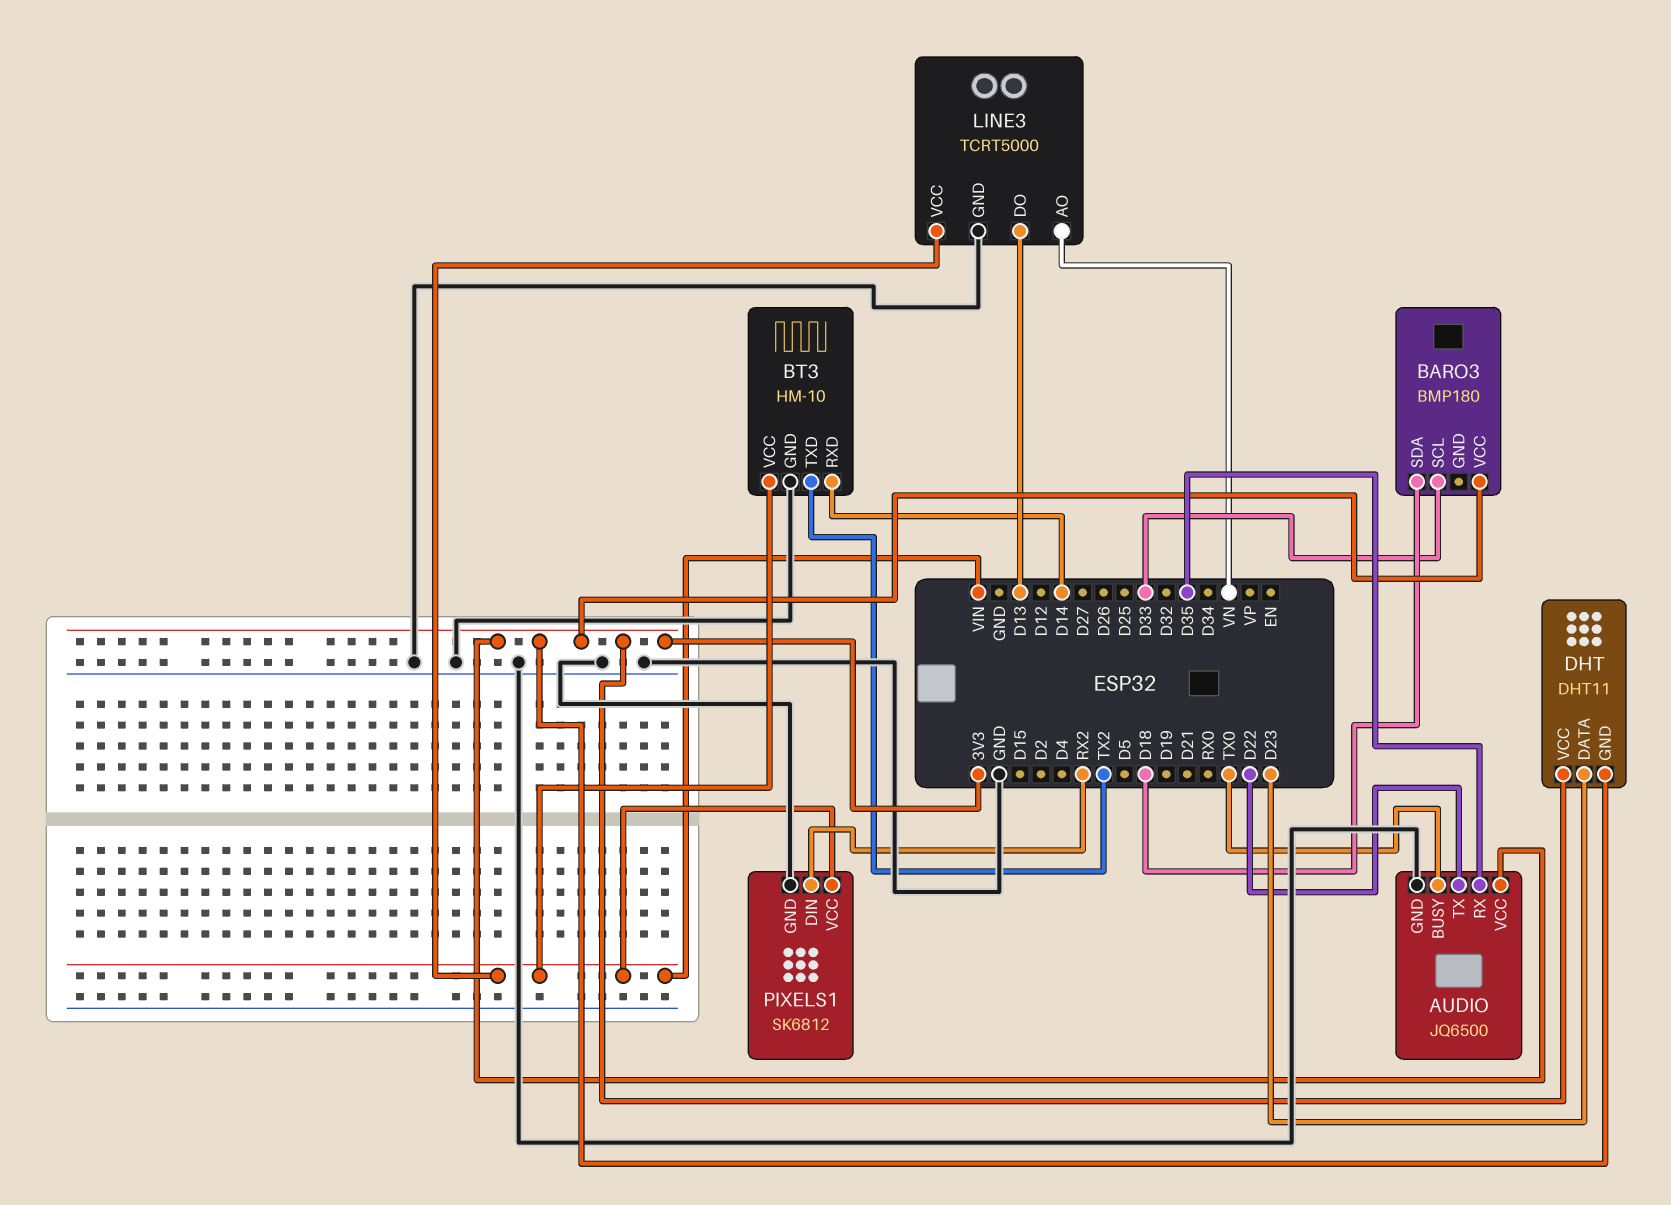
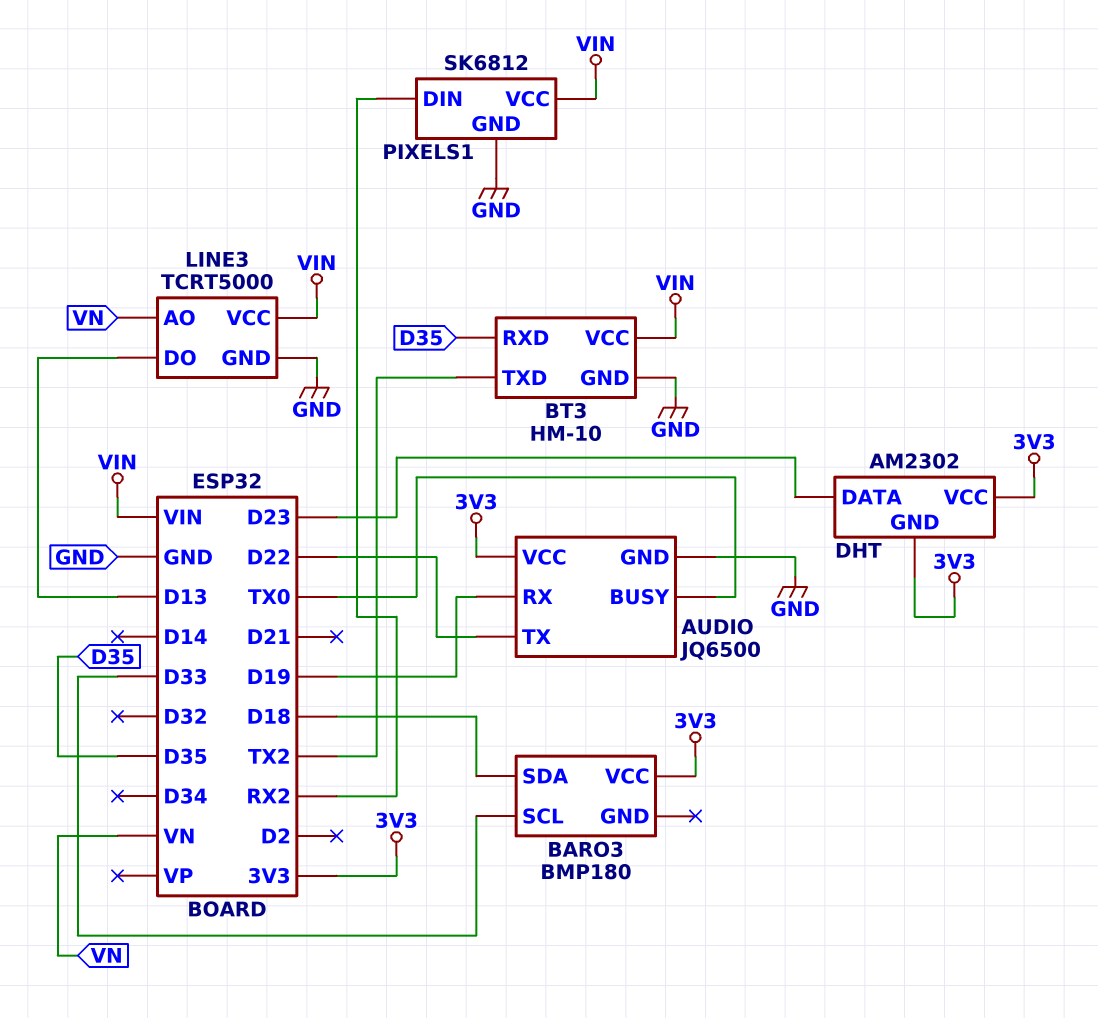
AUDIO pin RX: D35 -> D19
BT3 pin RXD: D14 -> D35
DHT: DHT11 -> AM2302

